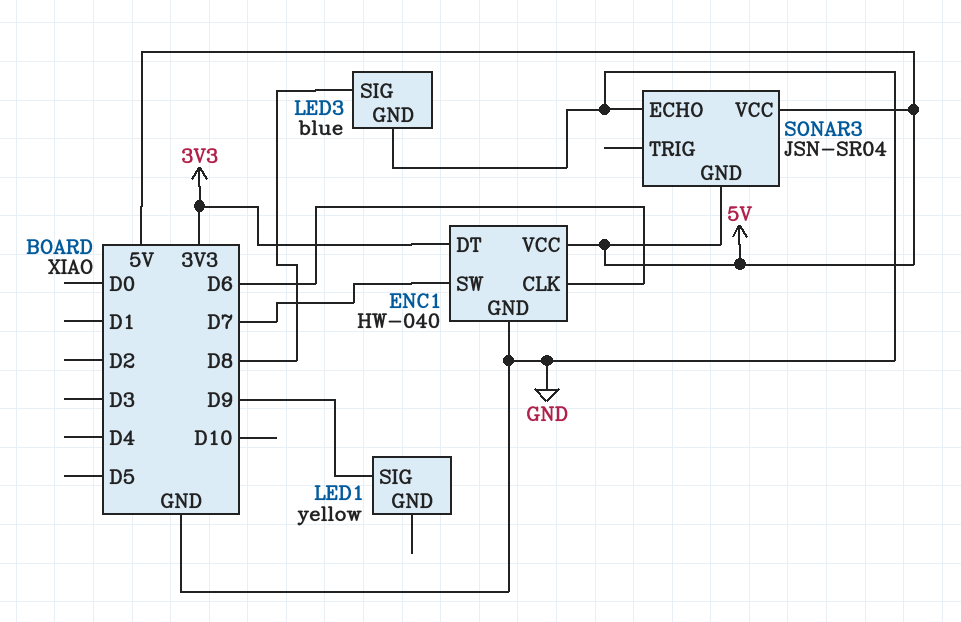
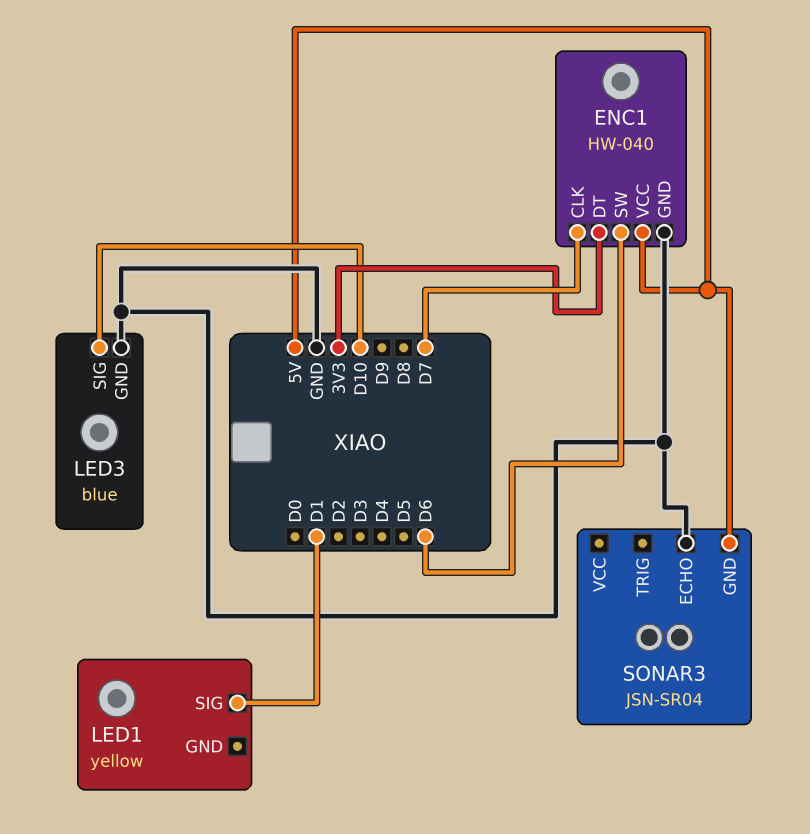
ENC1 pin CLK: D6 -> D7
ENC1 pin SW: D7 -> D6
LED1 pin SIG: D9 -> D1
LED3 pin SIG: D8 -> D10
SONAR3 pin VCC: 5V -> none

